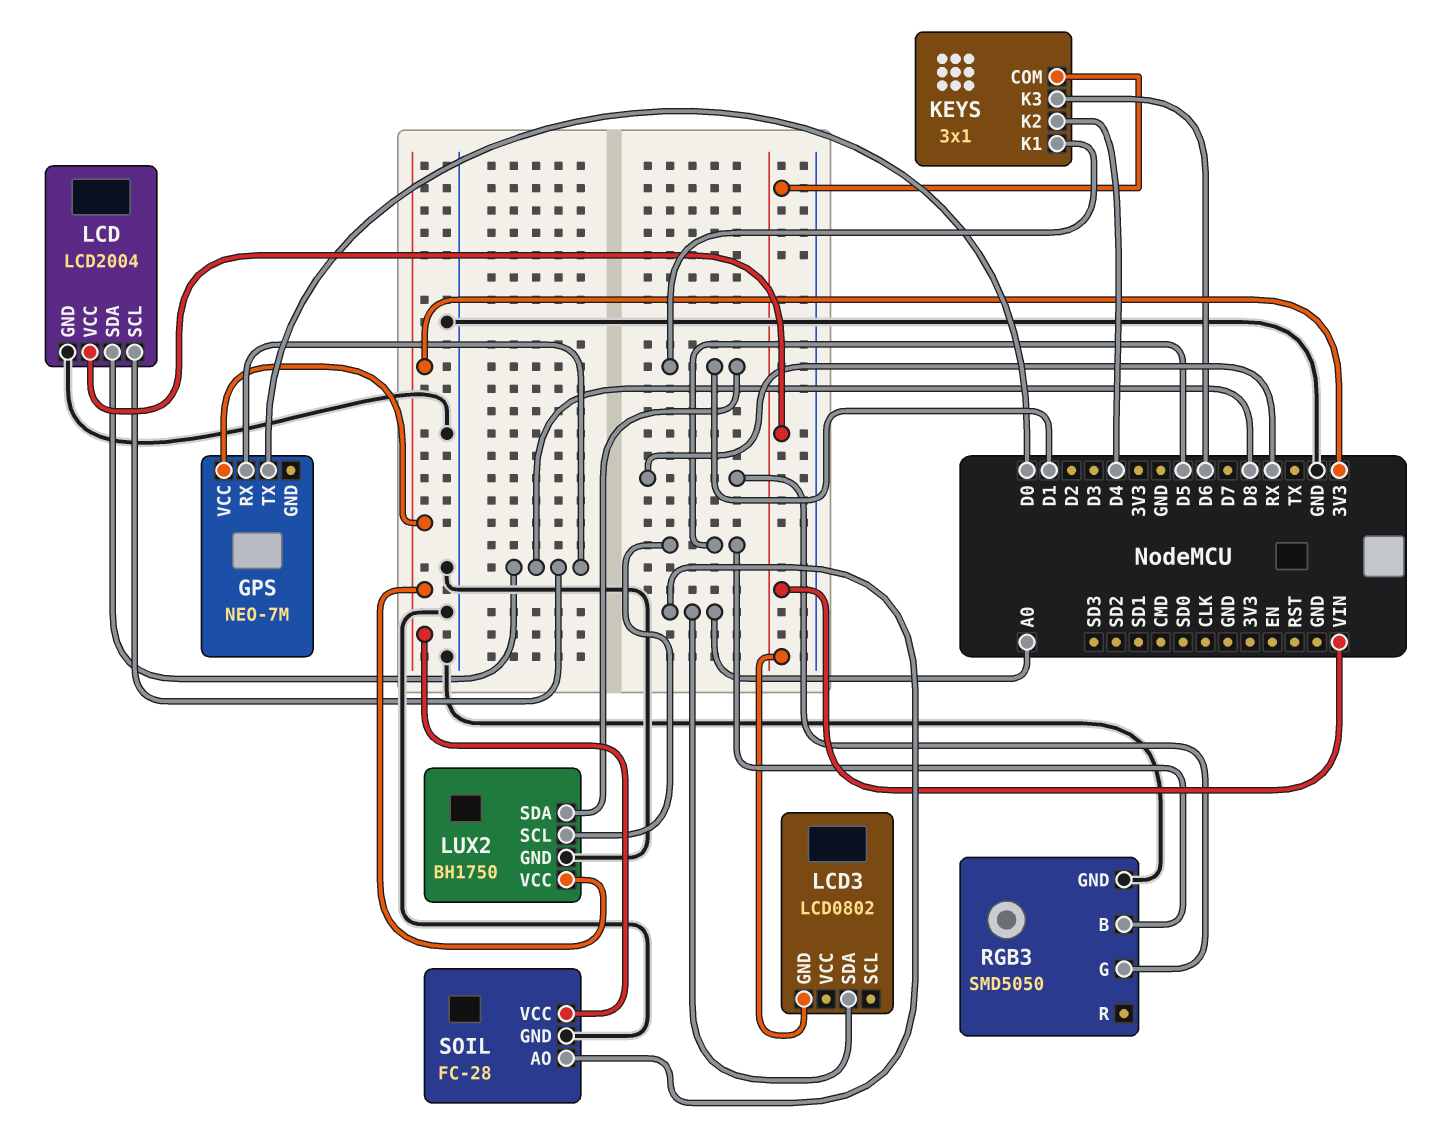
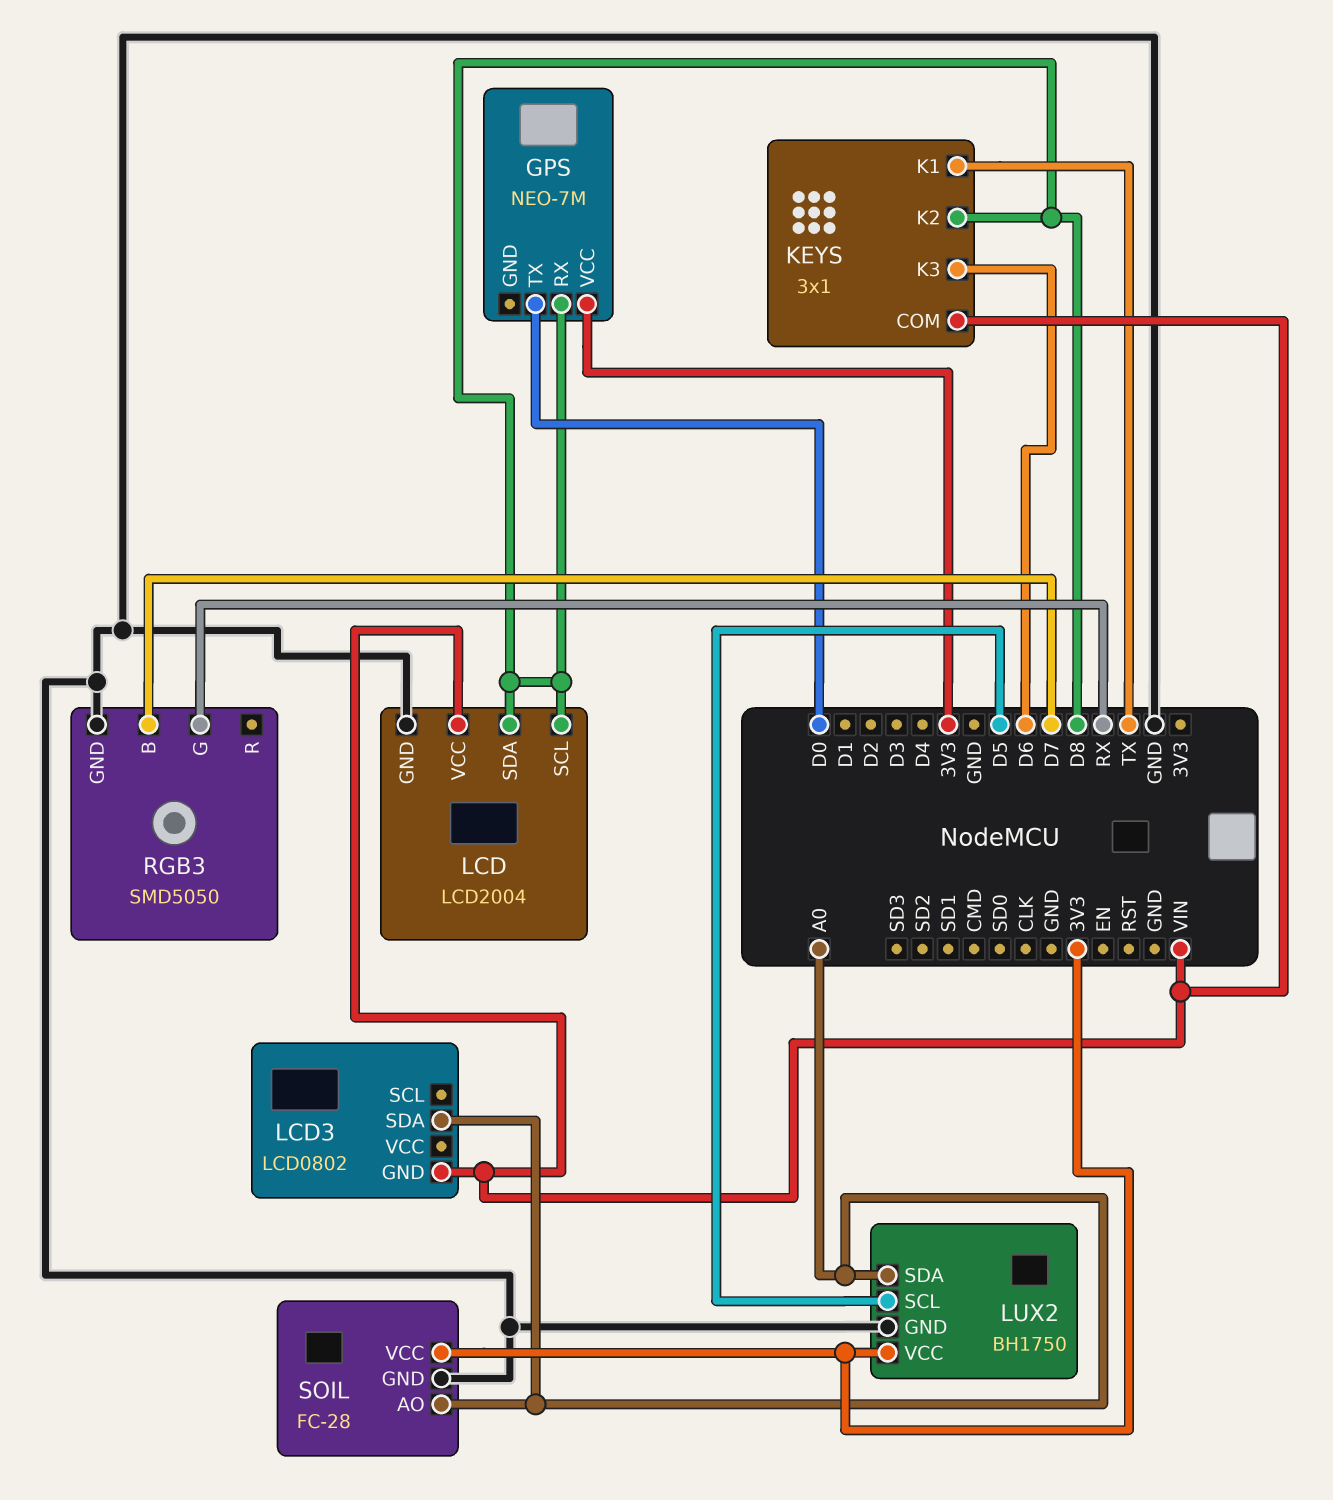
KEYS pin K1: D1 -> TX
KEYS pin K2: D4 -> D8
LUX2 pin SDA: D1 -> A0
RGB3 pin B: D5 -> D7

